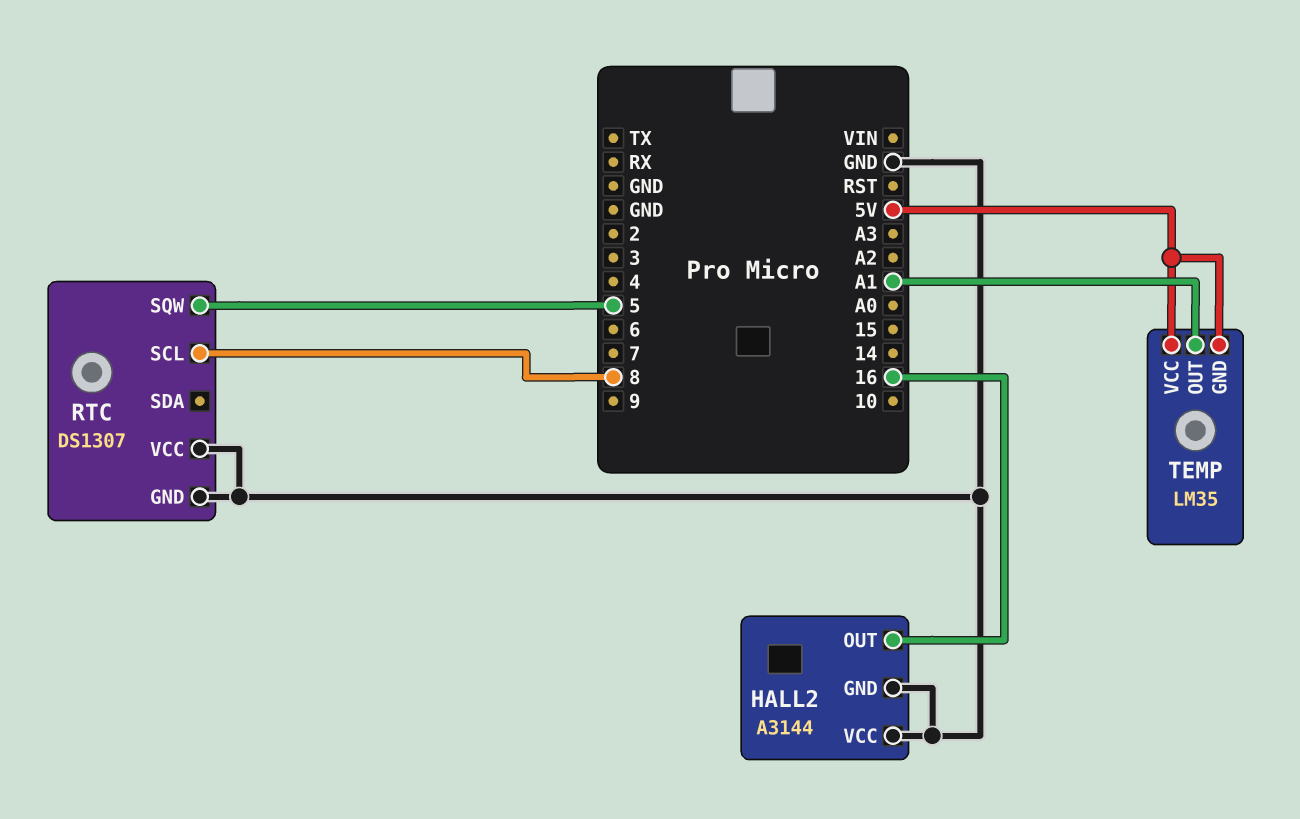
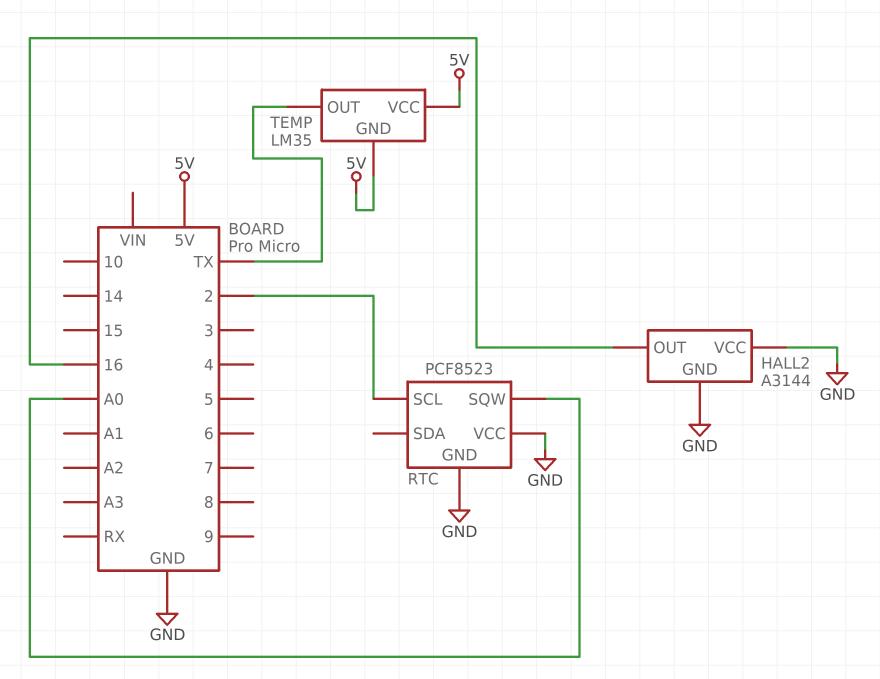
RTC: DS1307 -> PCF8523
RTC pin SCL: 8 -> 2
RTC pin SQW: 5 -> A0
TEMP pin OUT: A1 -> TX

